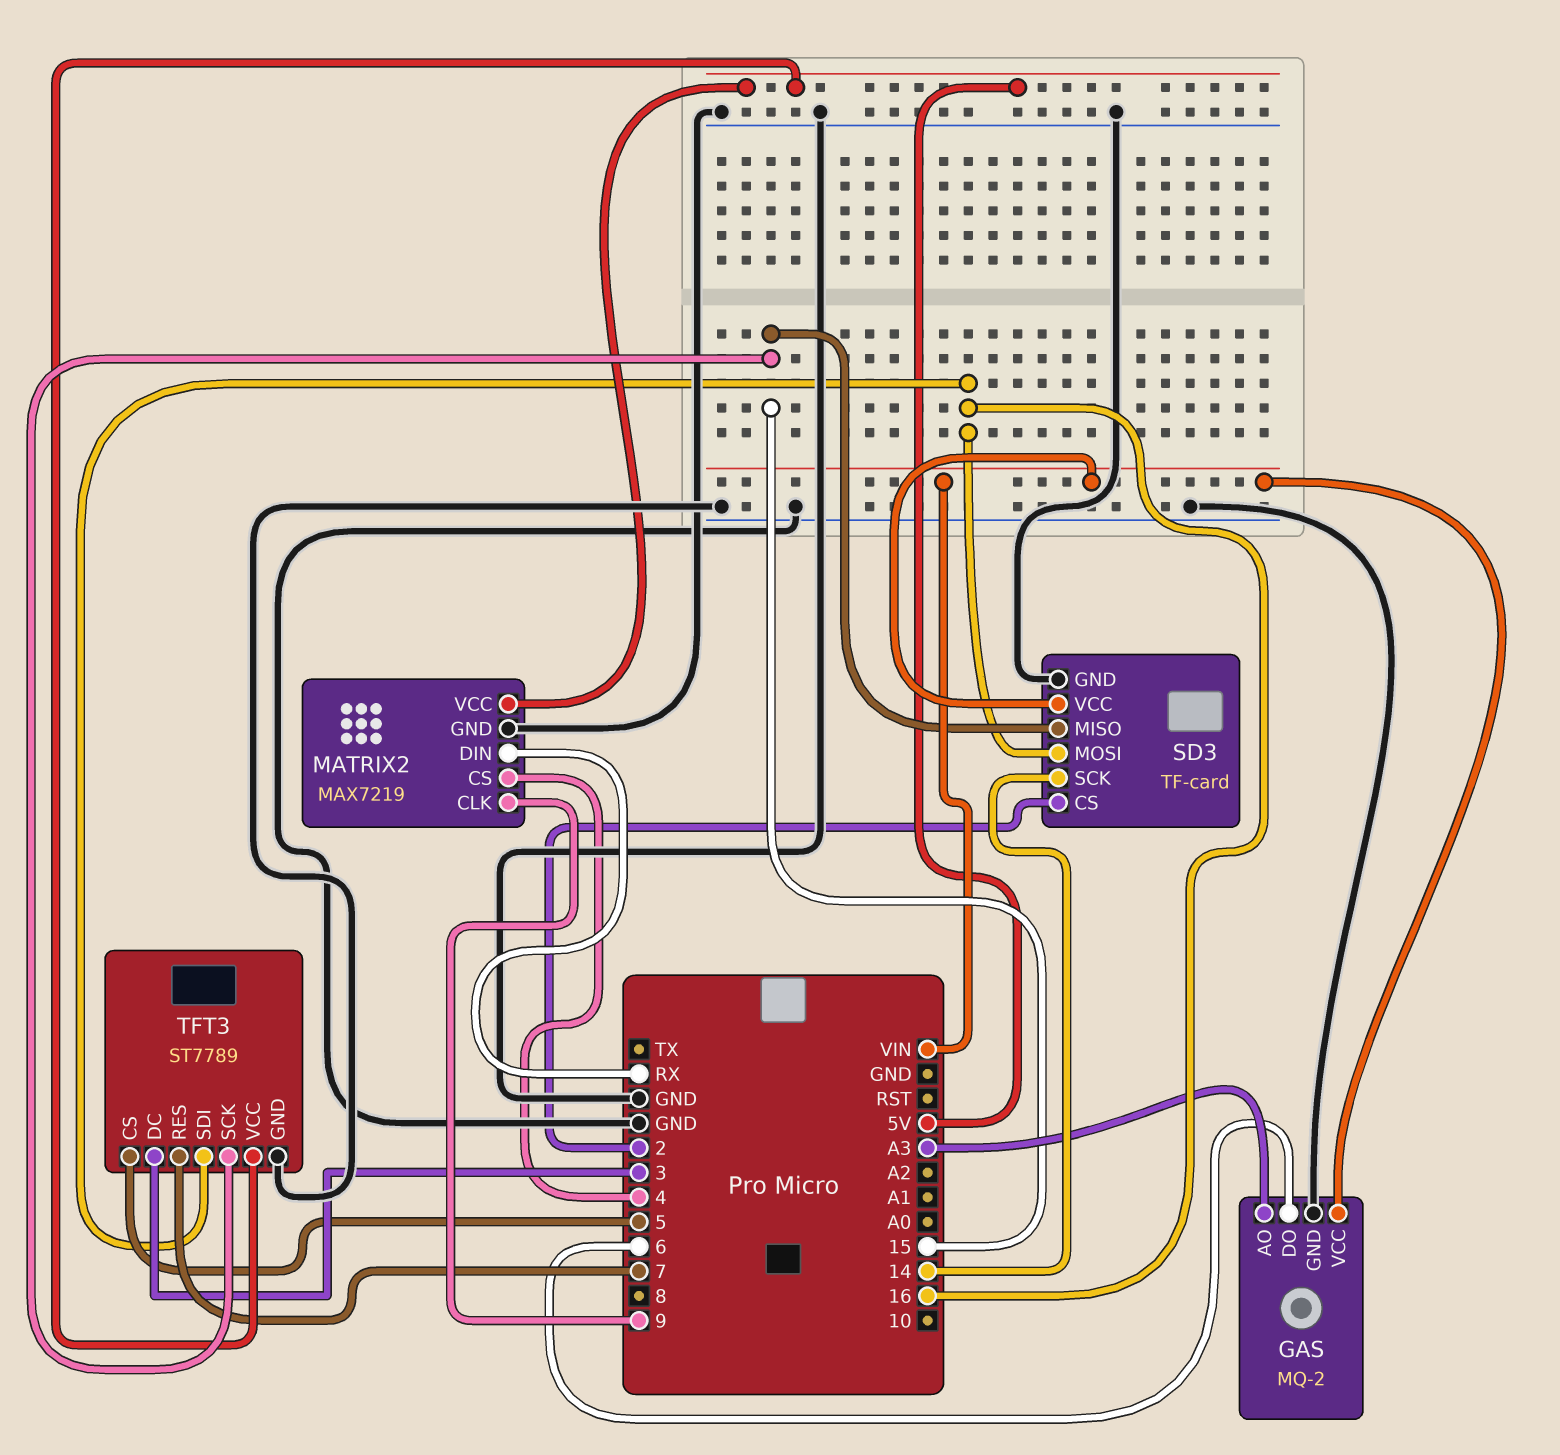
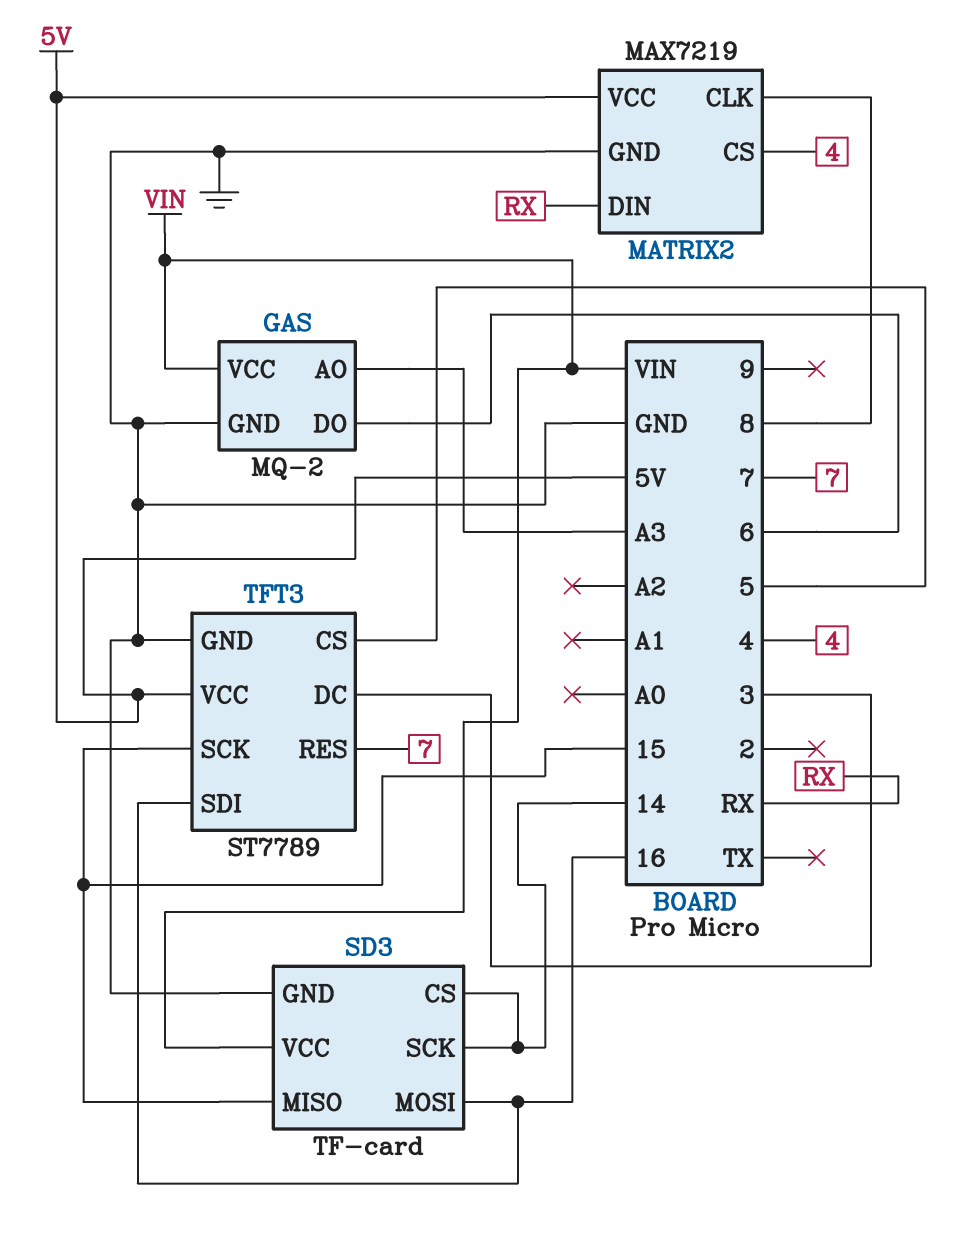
MATRIX2 pin CLK: 9 -> 8
SD3 pin CS: 2 -> 14

